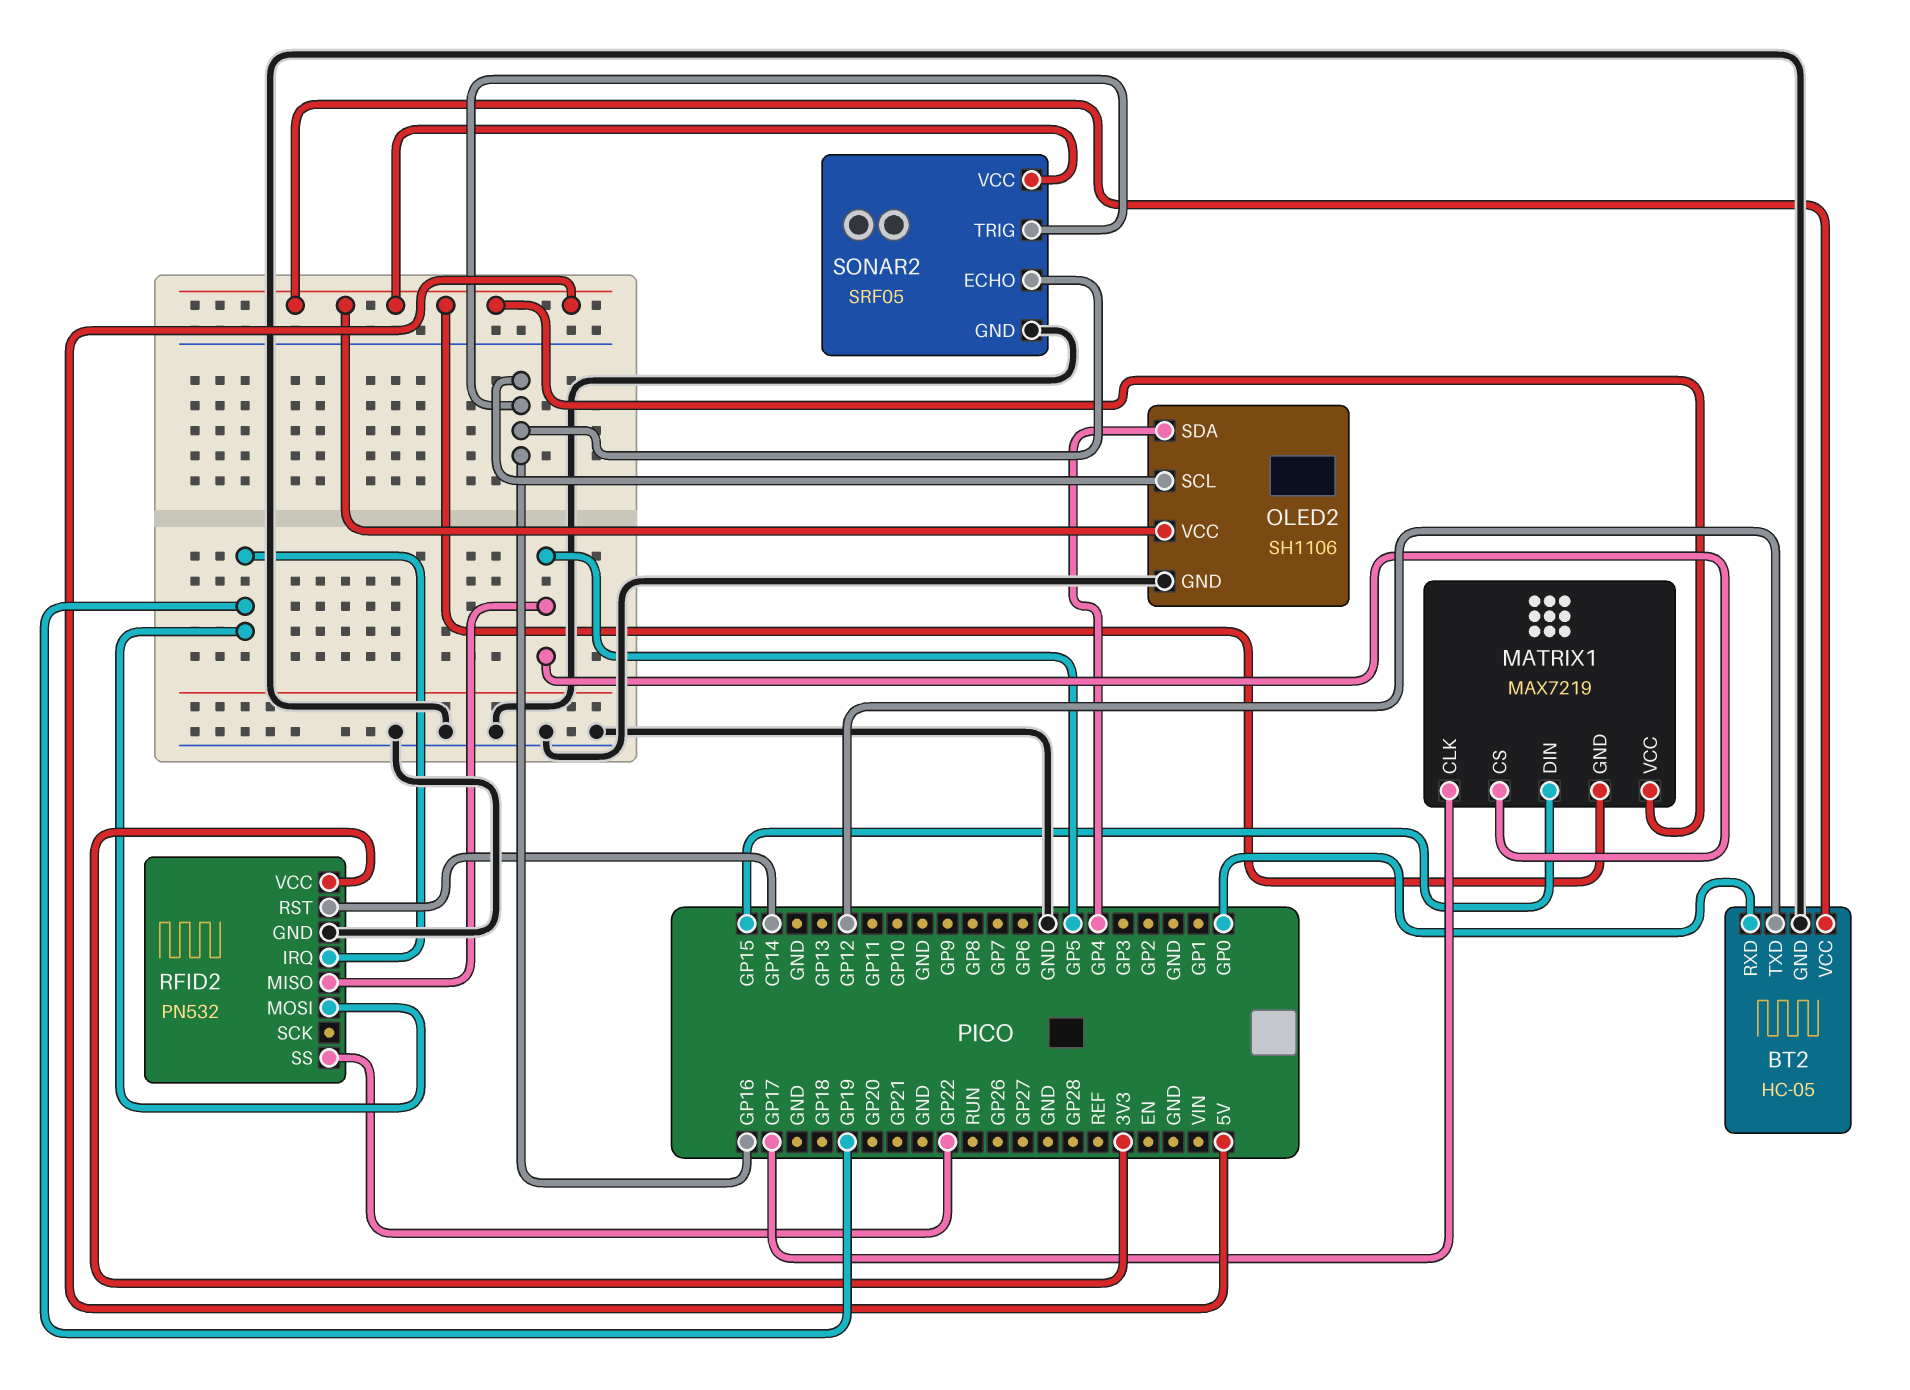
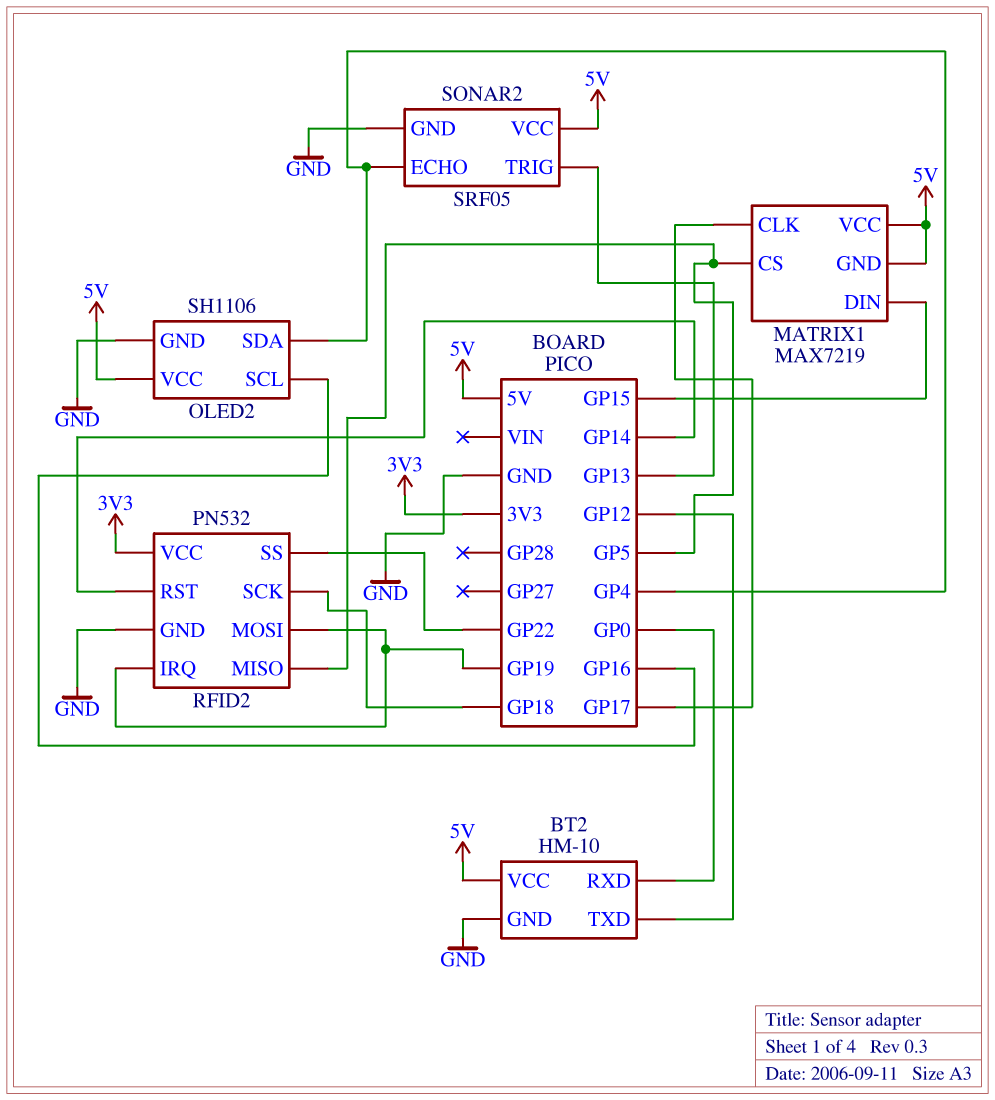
BT2: HC-05 -> HM-10
RFID2 pin SCK: none -> GP18
SONAR2 pin ECHO: GP16 -> GP4
SONAR2 pin TRIG: GP16 -> GP13

